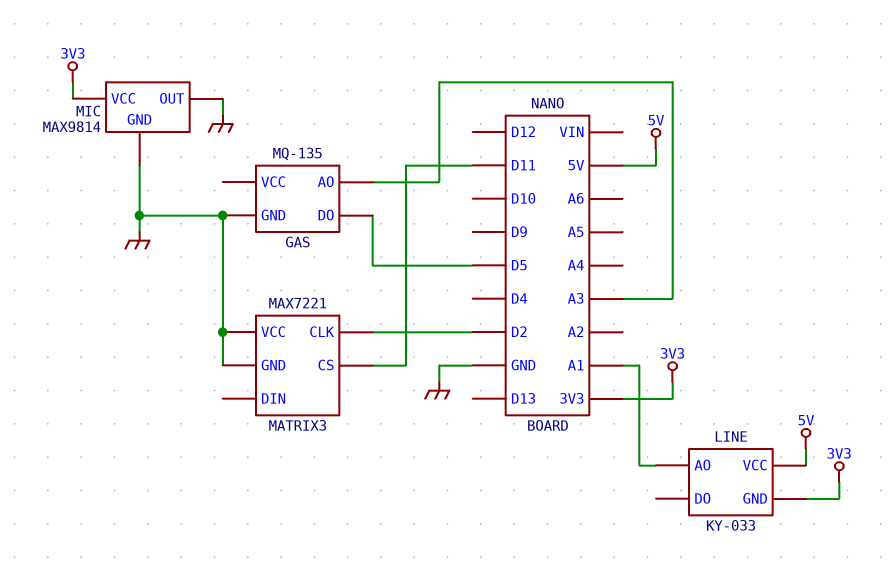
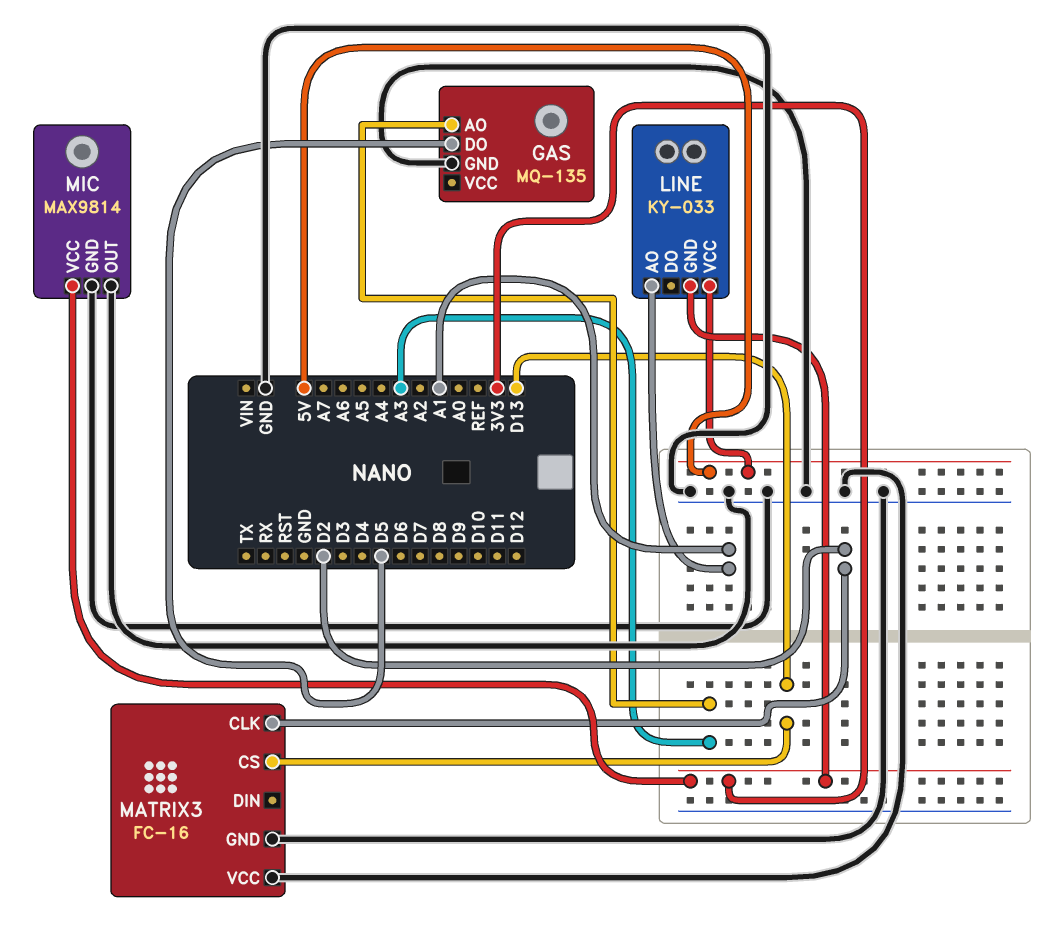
MATRIX3: MAX7221 -> FC-16
MATRIX3 pin CS: D11 -> D13

